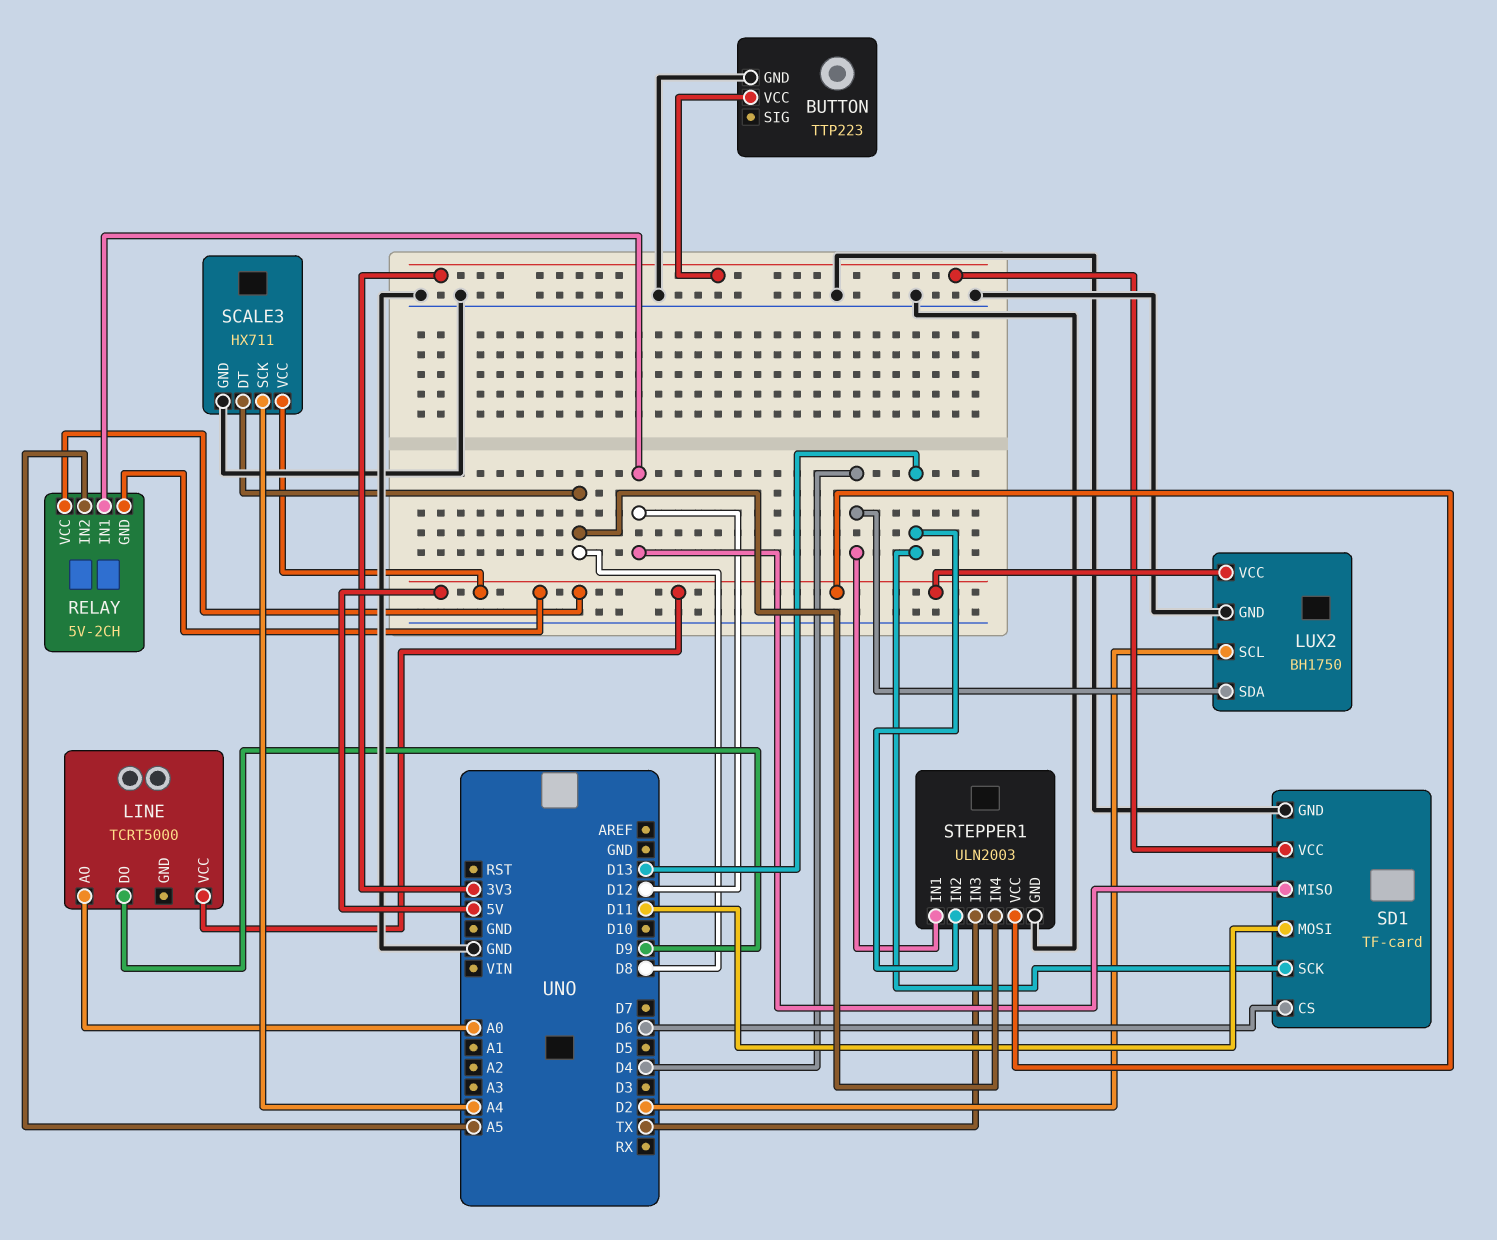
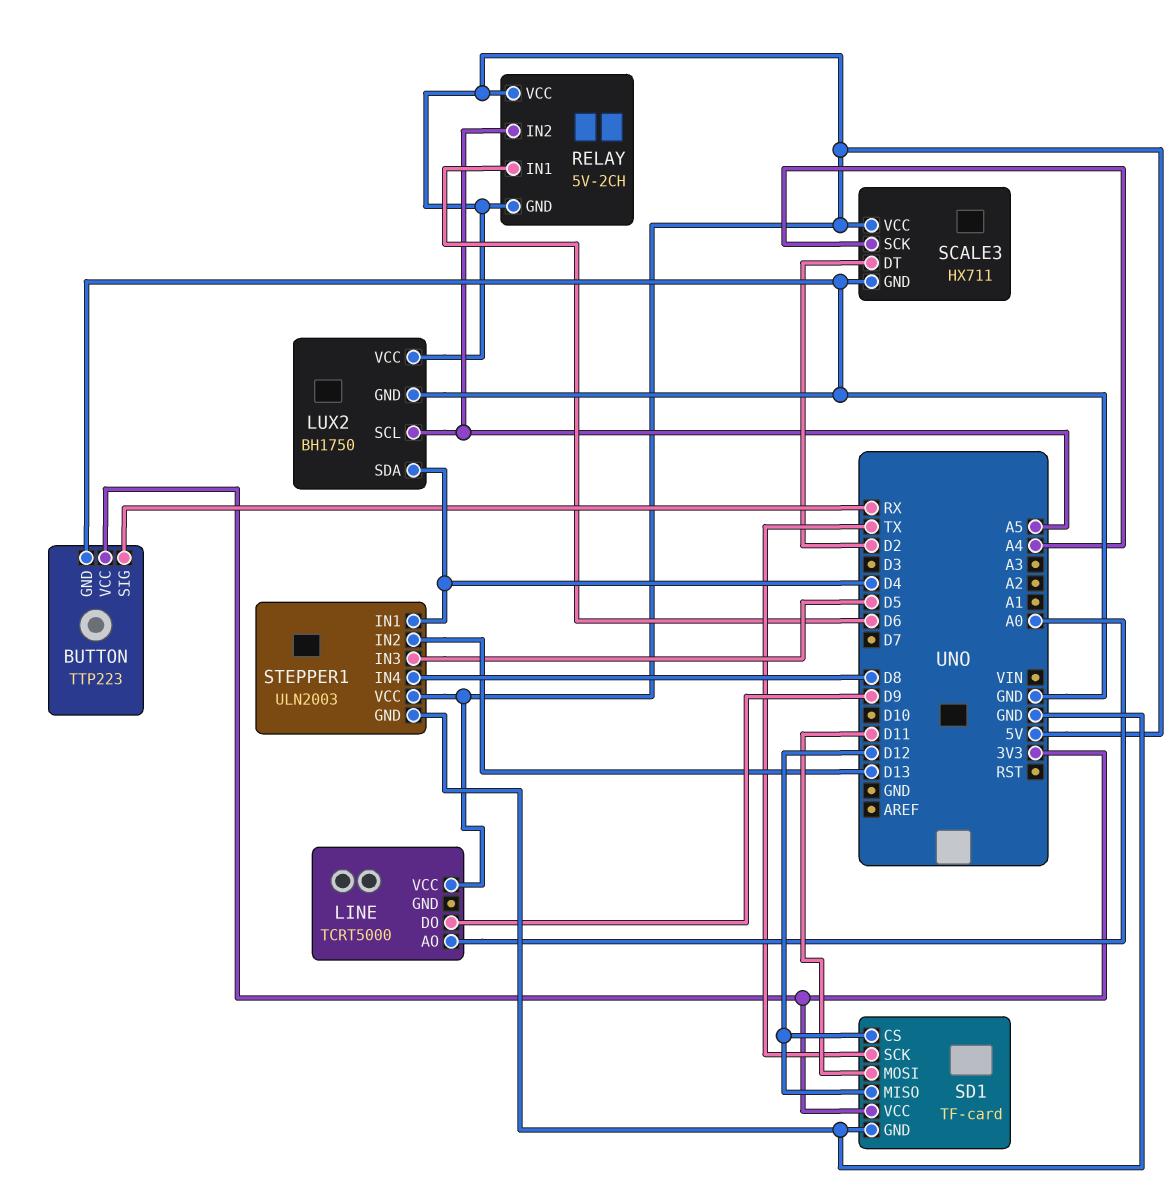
BUTTON pin SIG: none -> RX
LUX2 pin SCL: D2 -> A5
RELAY pin IN1: D12 -> D6
SCALE3 pin DT: D8 -> D2
SD1 pin CS: D6 -> D12
SD1 pin SCK: D13 -> TX
STEPPER1 pin IN3: TX -> D5

